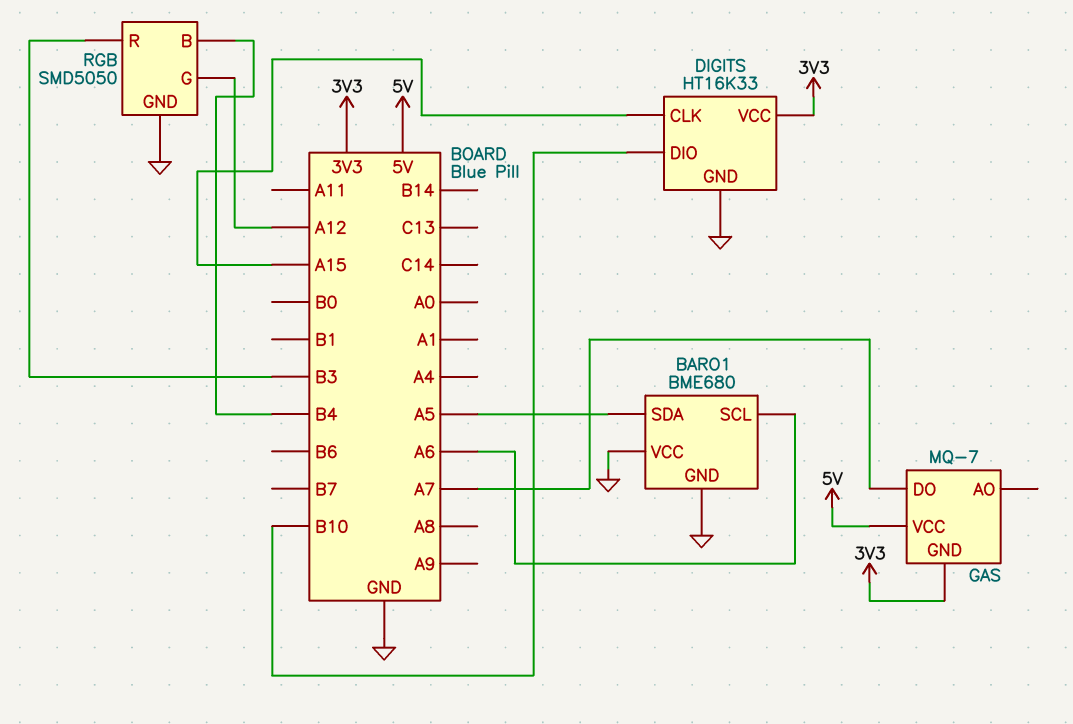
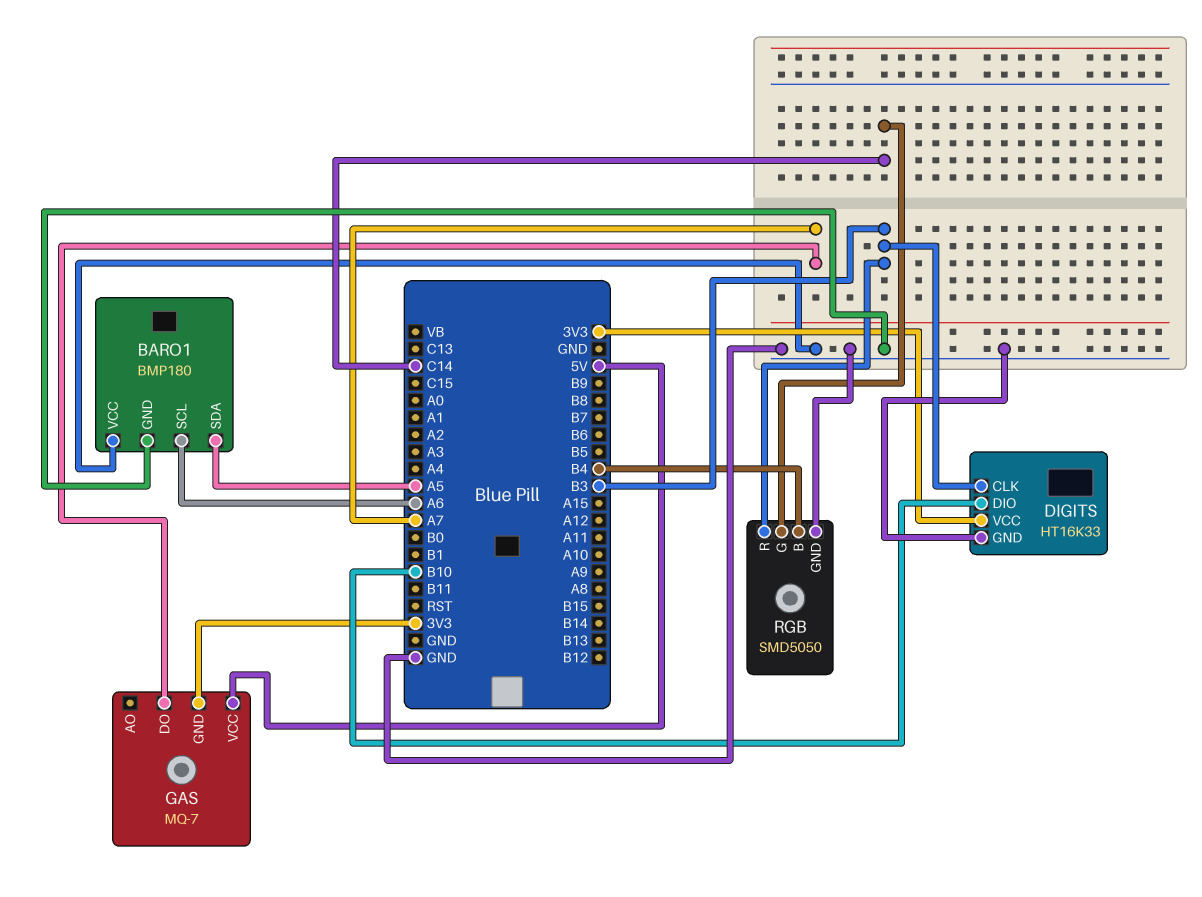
BARO1: BME680 -> BMP180
DIGITS pin CLK: A15 -> B3
RGB pin G: A12 -> C14

